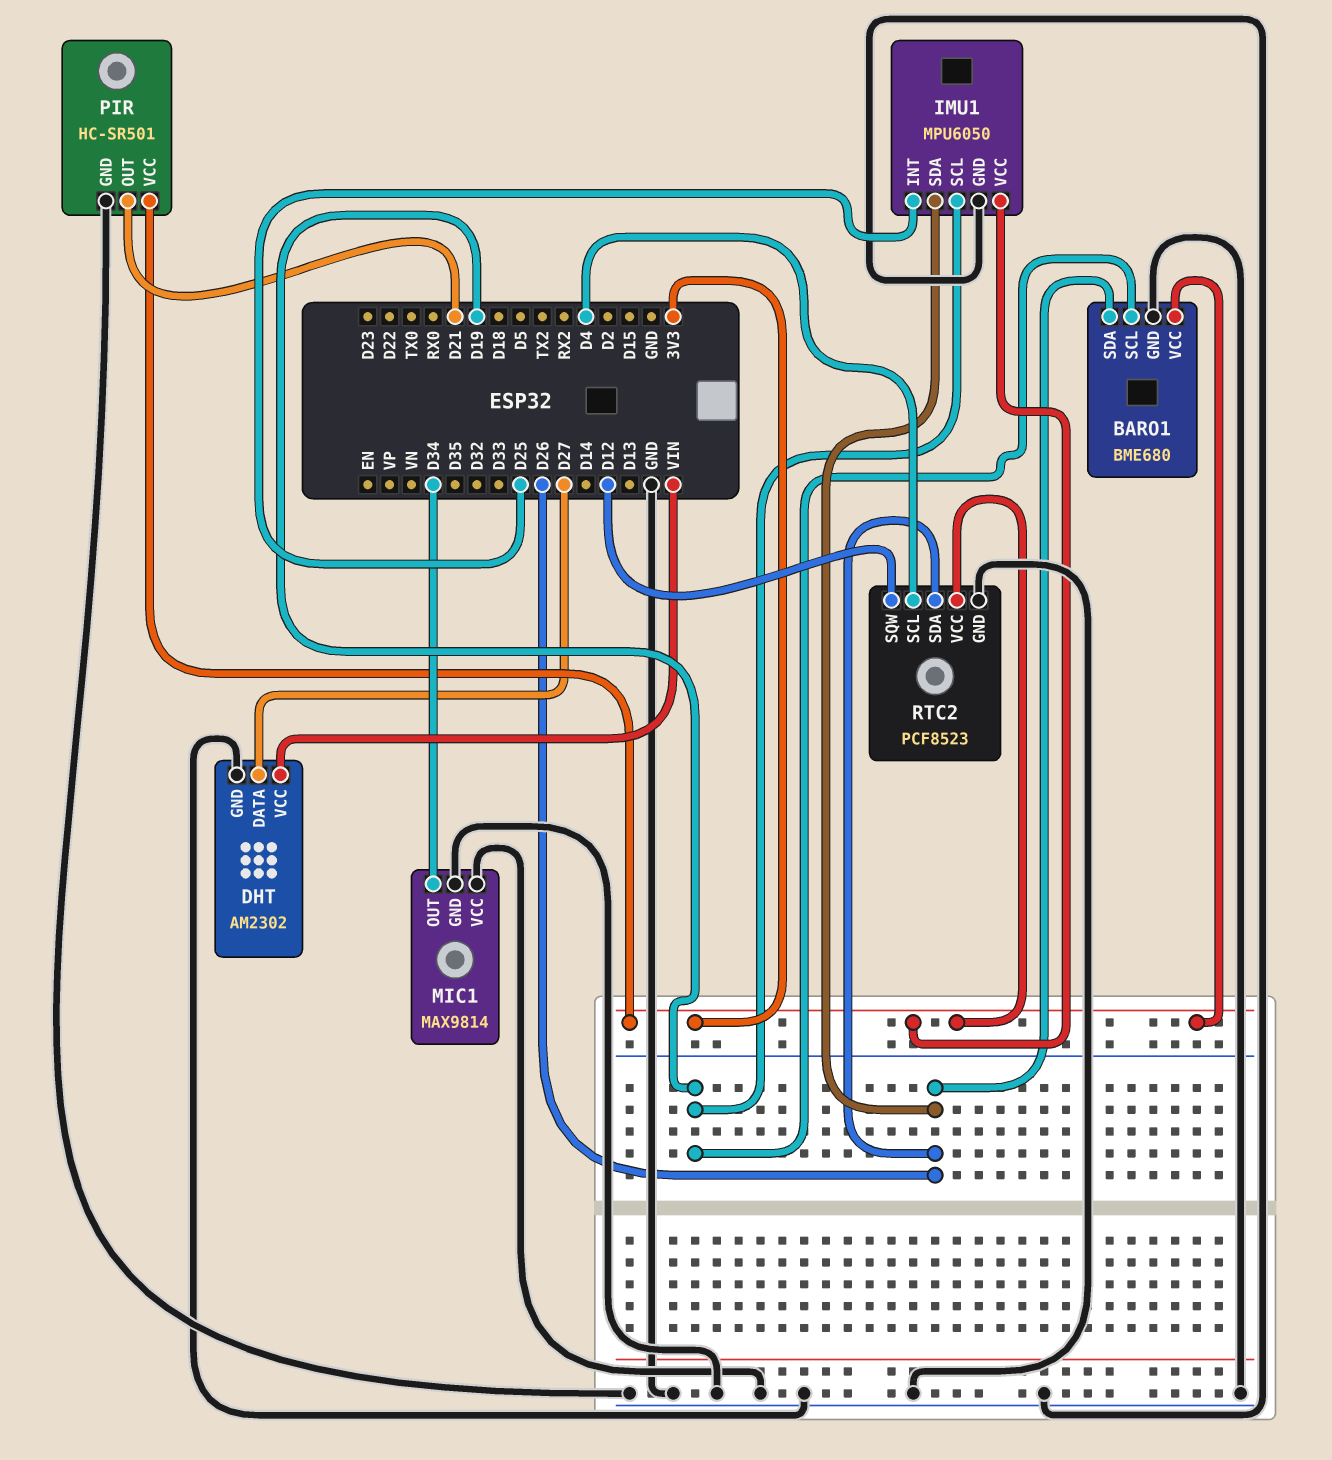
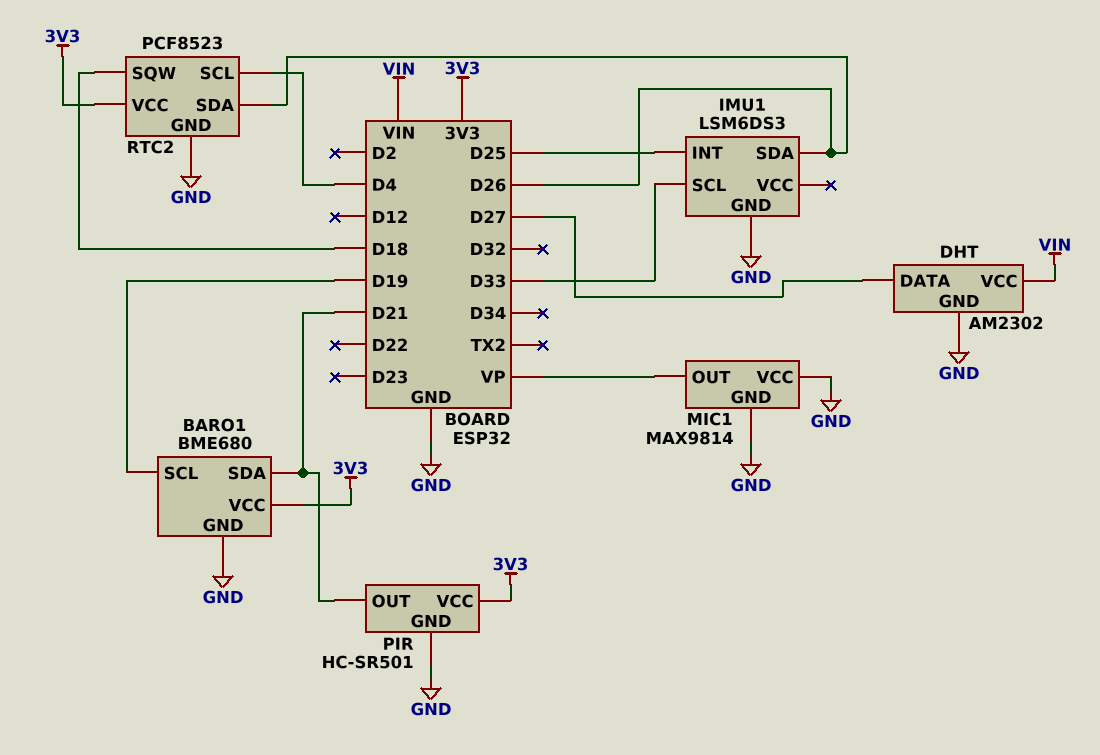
BARO1 pin SDA: D26 -> D21
IMU1: MPU6050 -> LSM6DS3
IMU1 pin SCL: D19 -> D33
IMU1 pin VCC: 3V3 -> none
MIC1 pin OUT: D34 -> VP
RTC2 pin SQW: D12 -> D18

